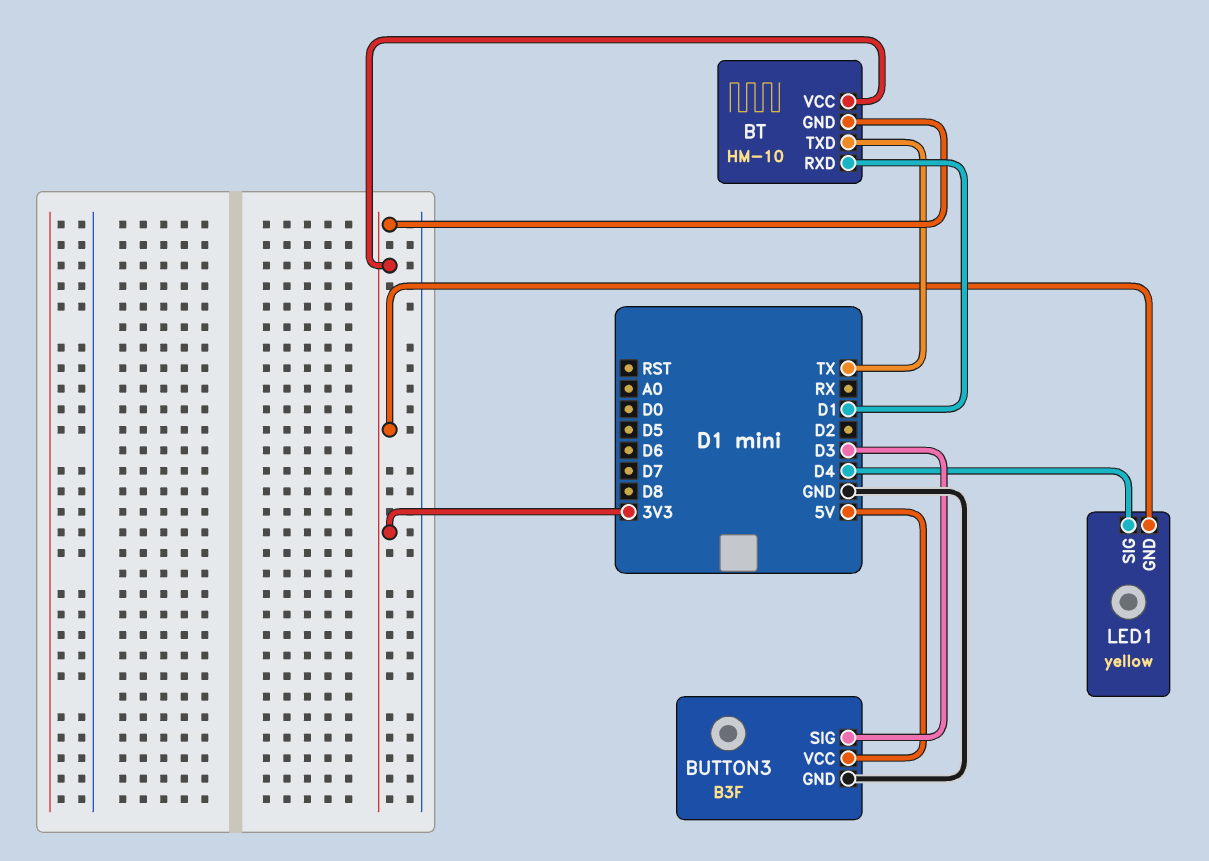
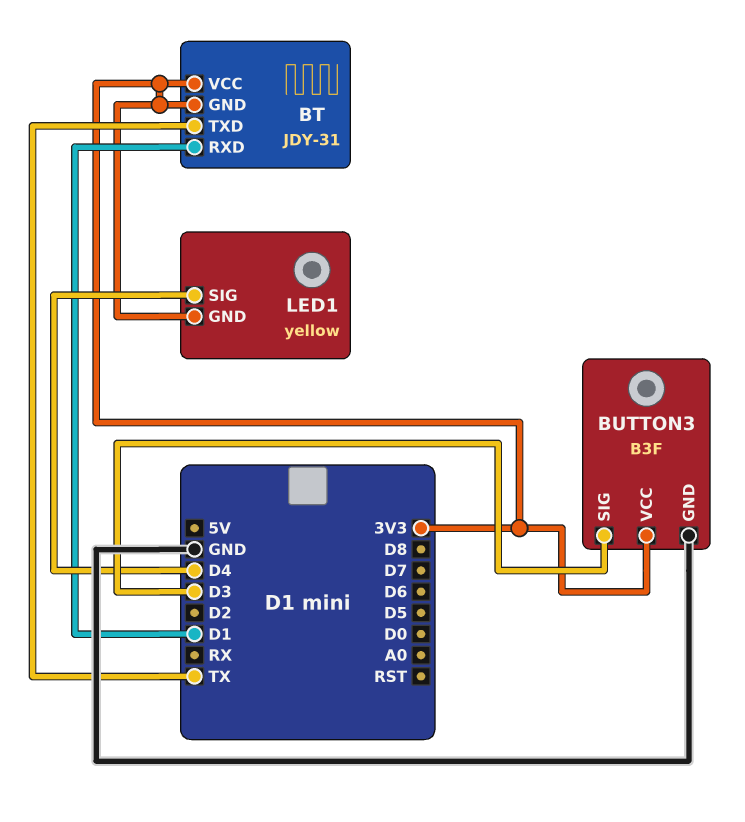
BT: HM-10 -> JDY-31
BUTTON3 pin VCC: 5V -> 3V3

